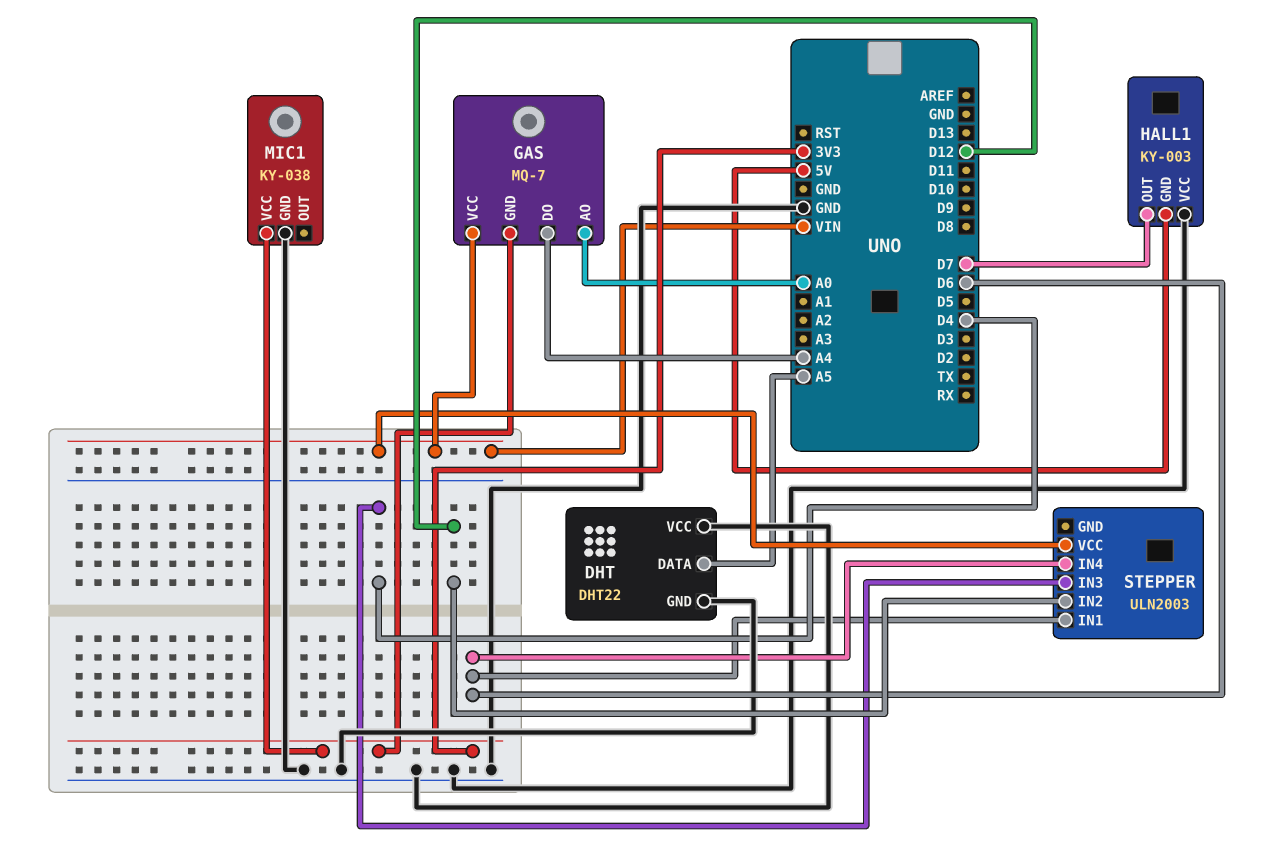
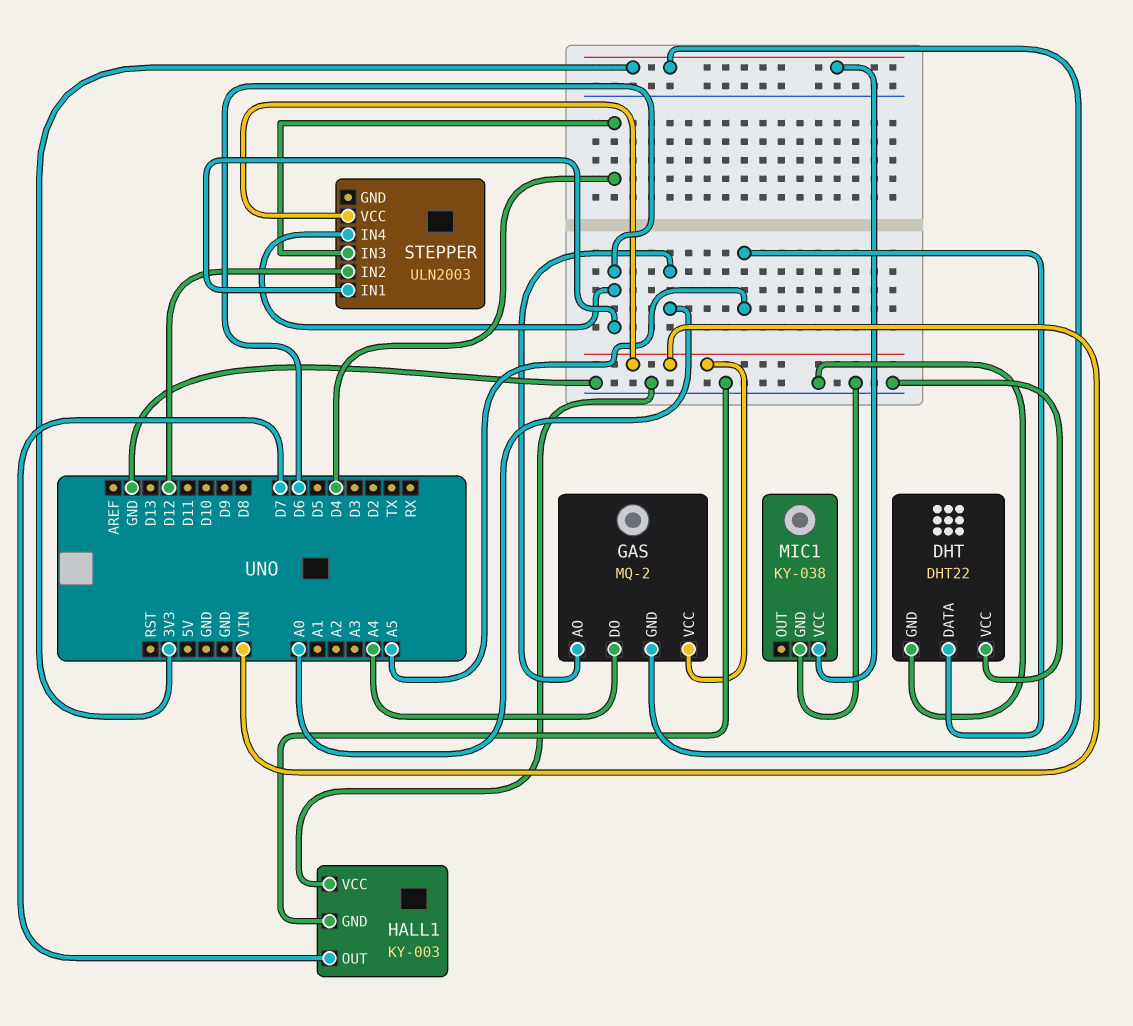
GAS: MQ-7 -> MQ-2
HALL1 pin GND: 5V -> GND

